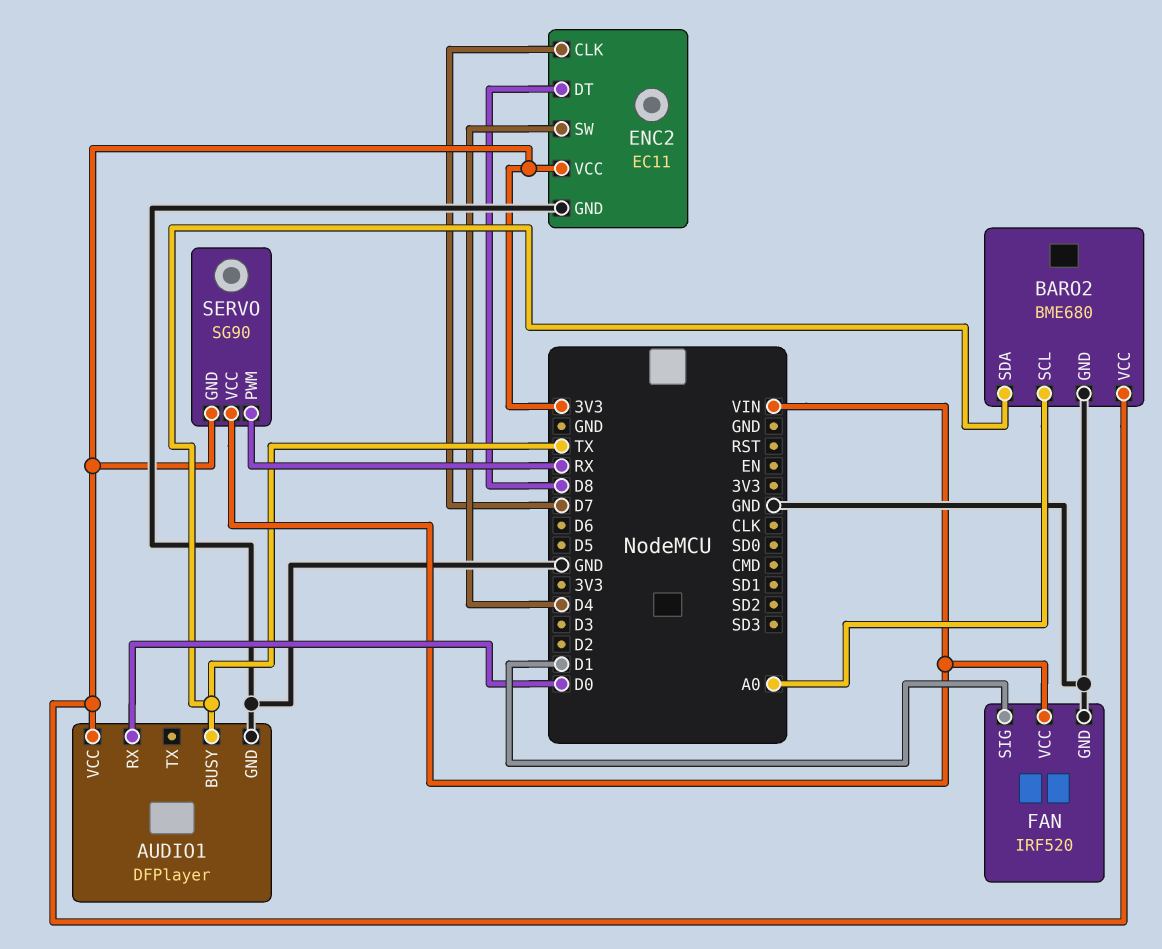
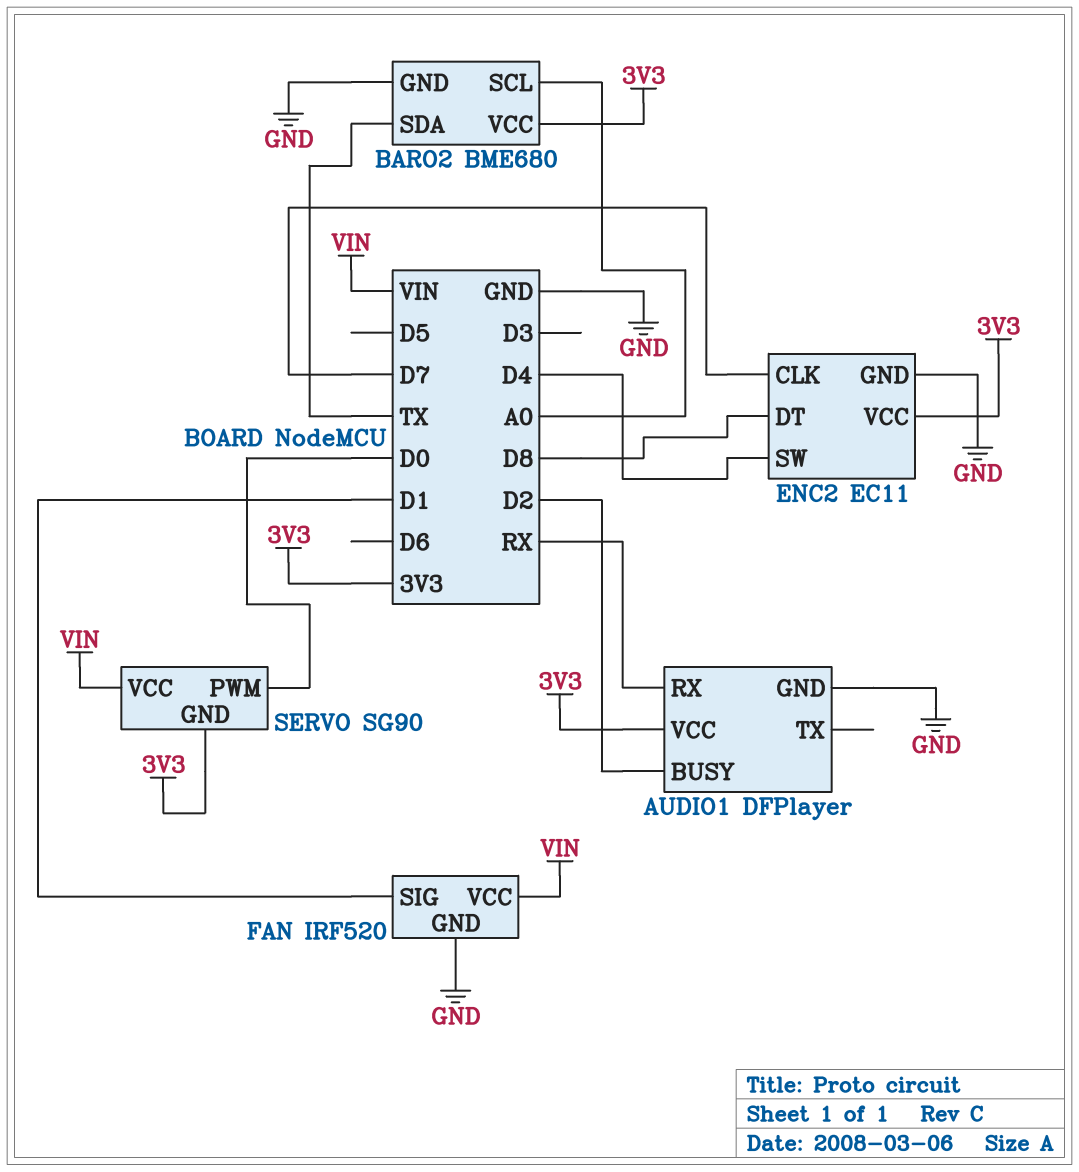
AUDIO1 pin BUSY: TX -> D2
AUDIO1 pin RX: D0 -> RX
SERVO pin PWM: RX -> D0

